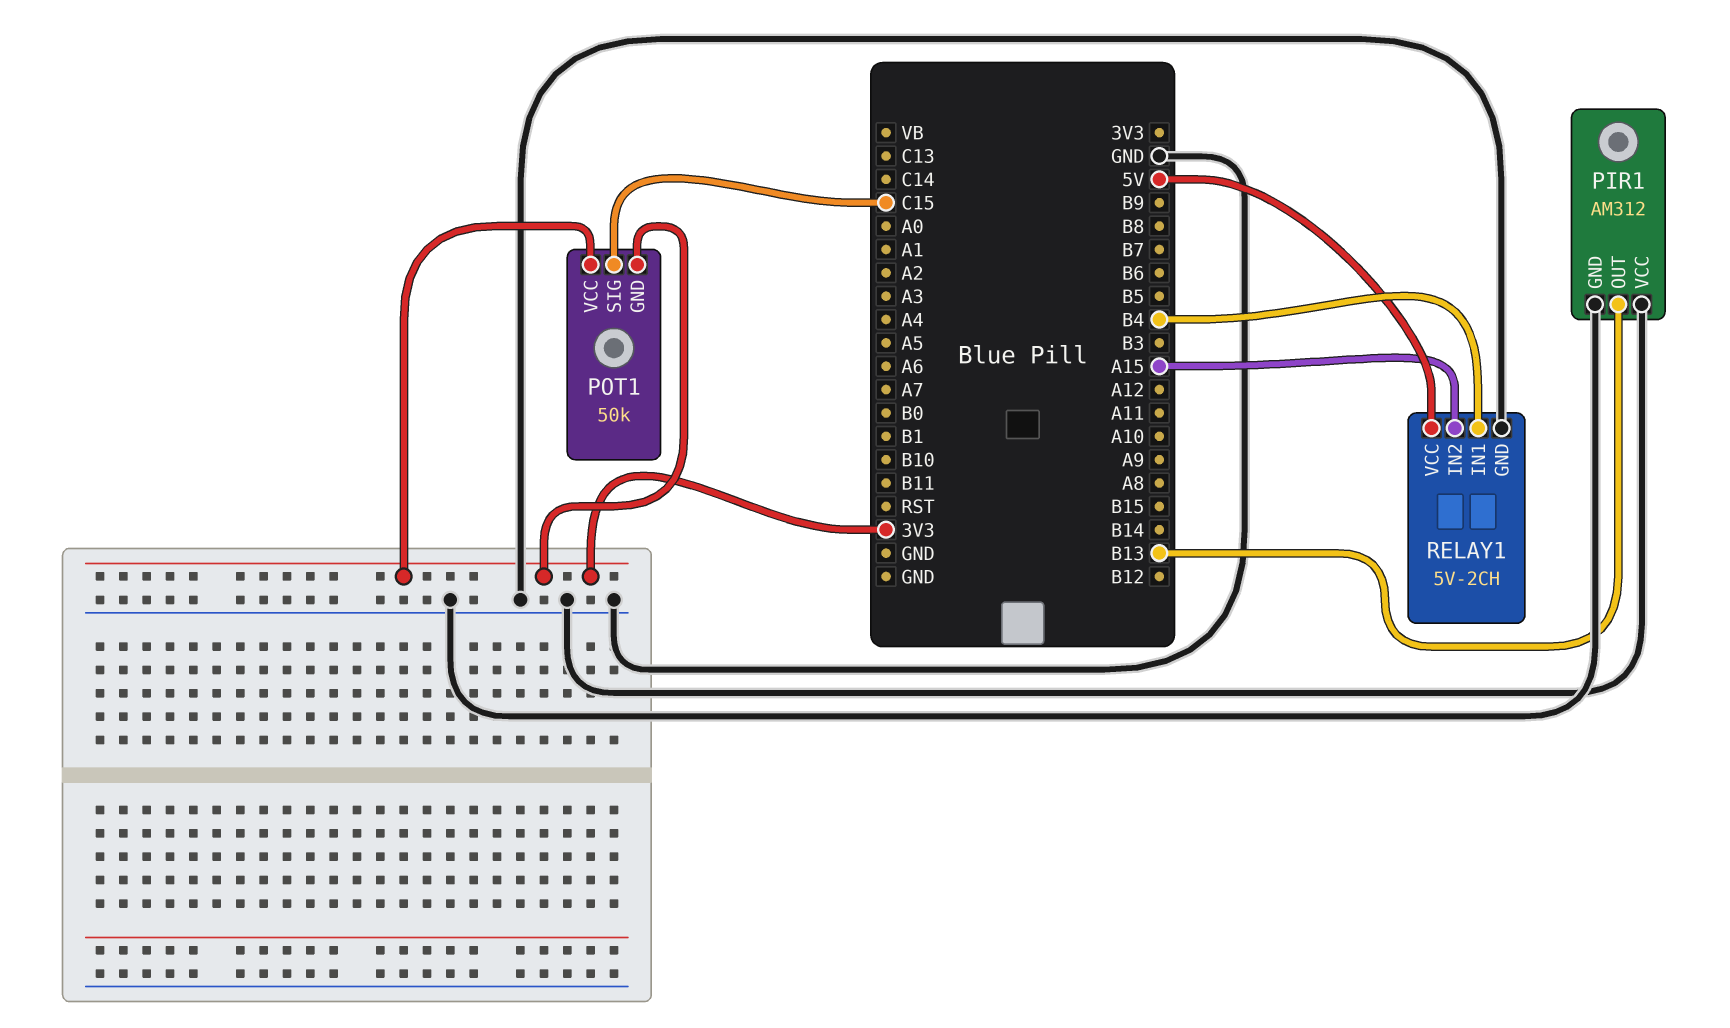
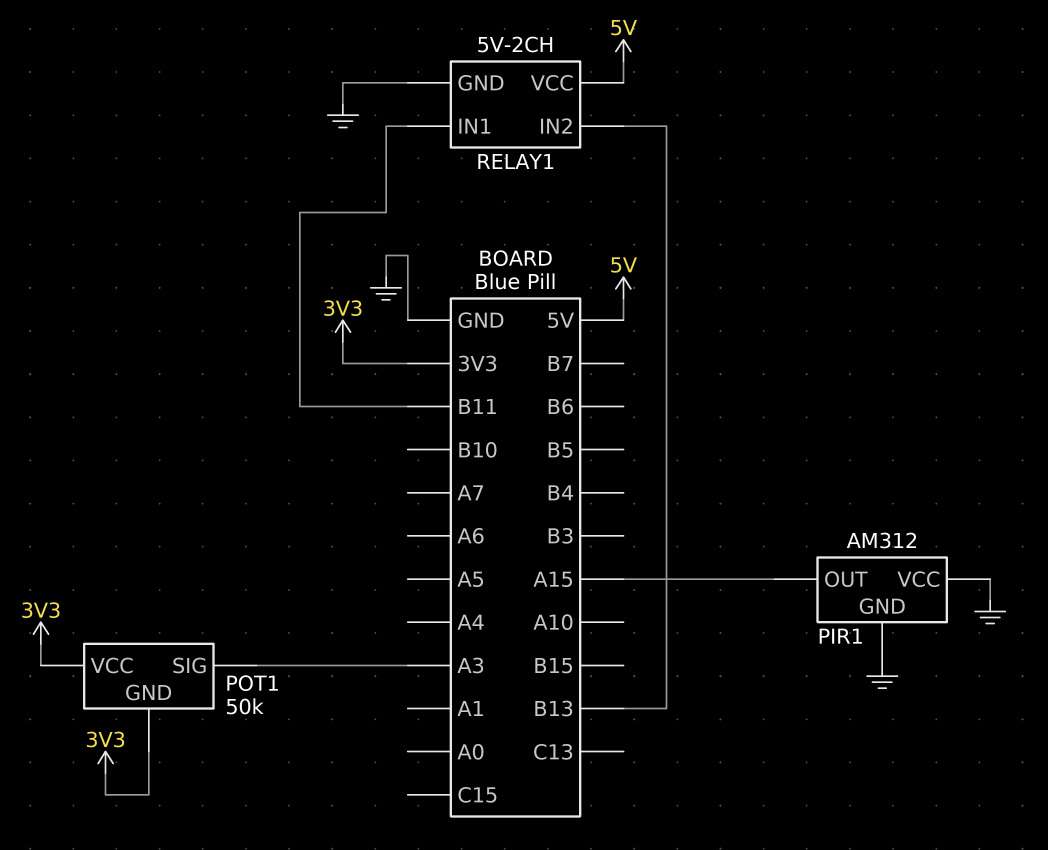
PIR1 pin OUT: B13 -> A15
POT1 pin SIG: C15 -> A3
RELAY1 pin IN1: B4 -> B11
RELAY1 pin IN2: A15 -> B13

